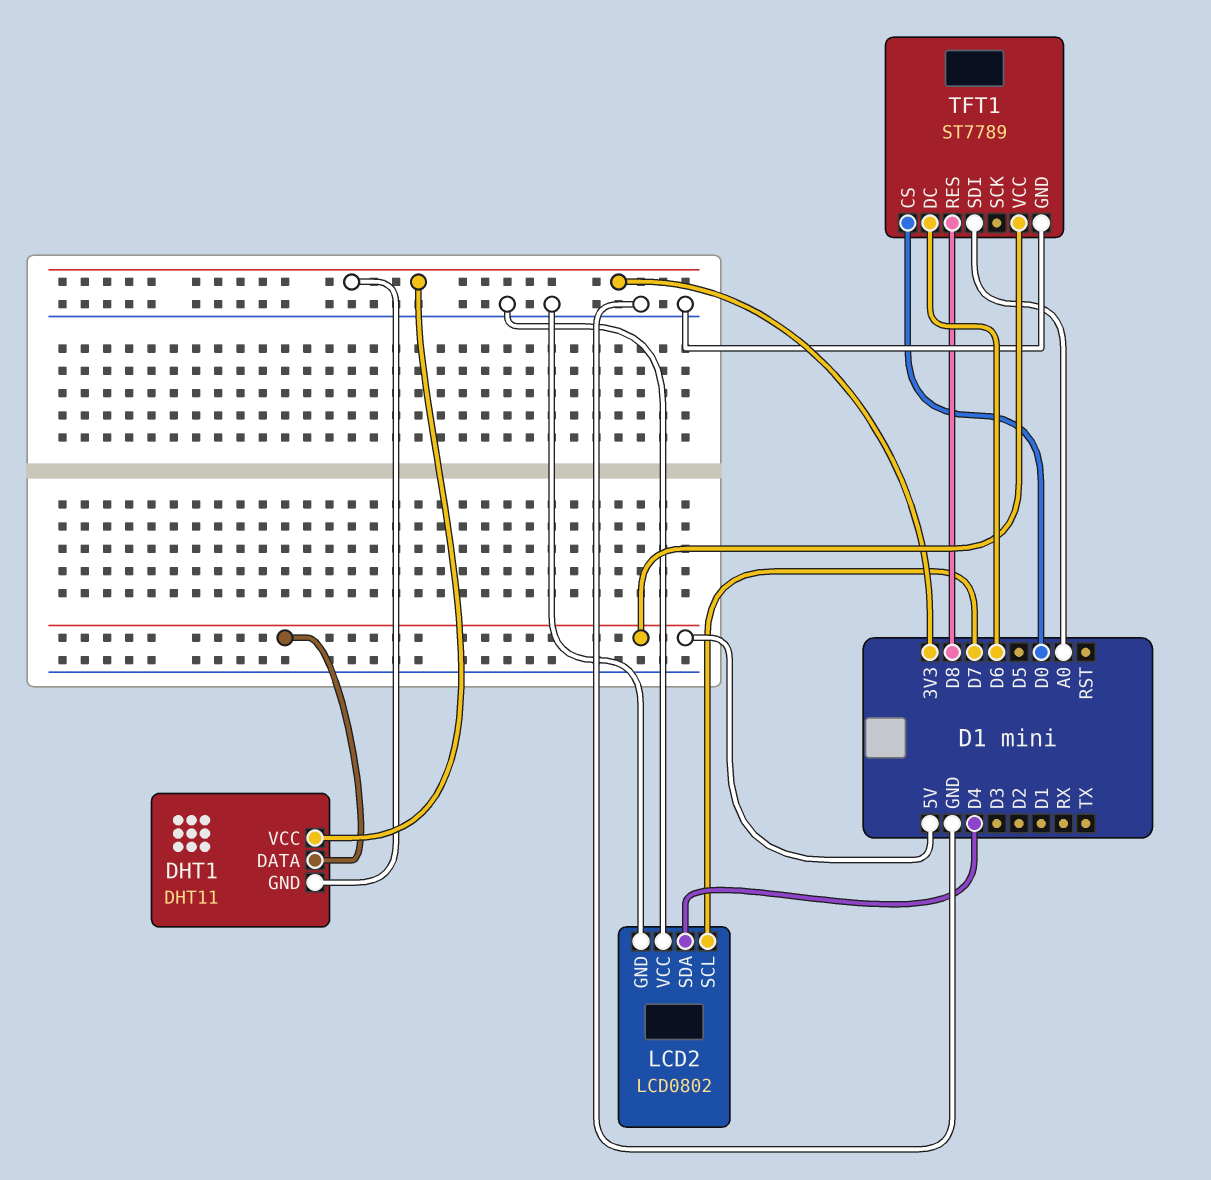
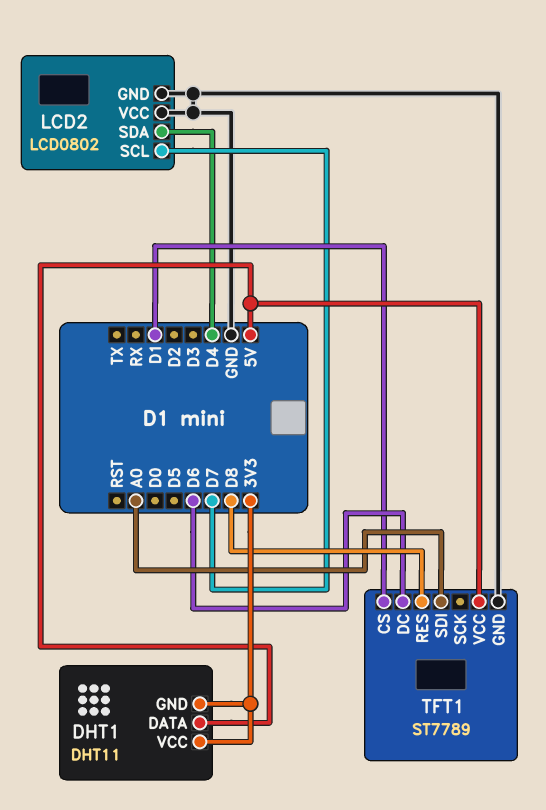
TFT1 pin CS: D0 -> D1

